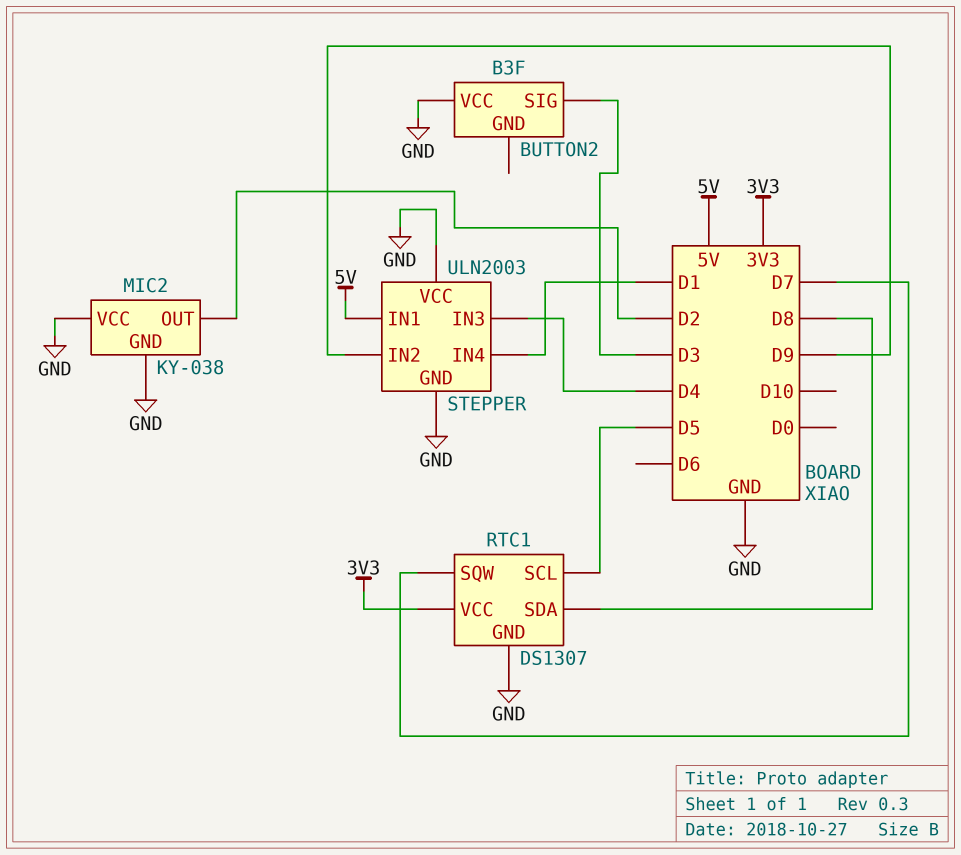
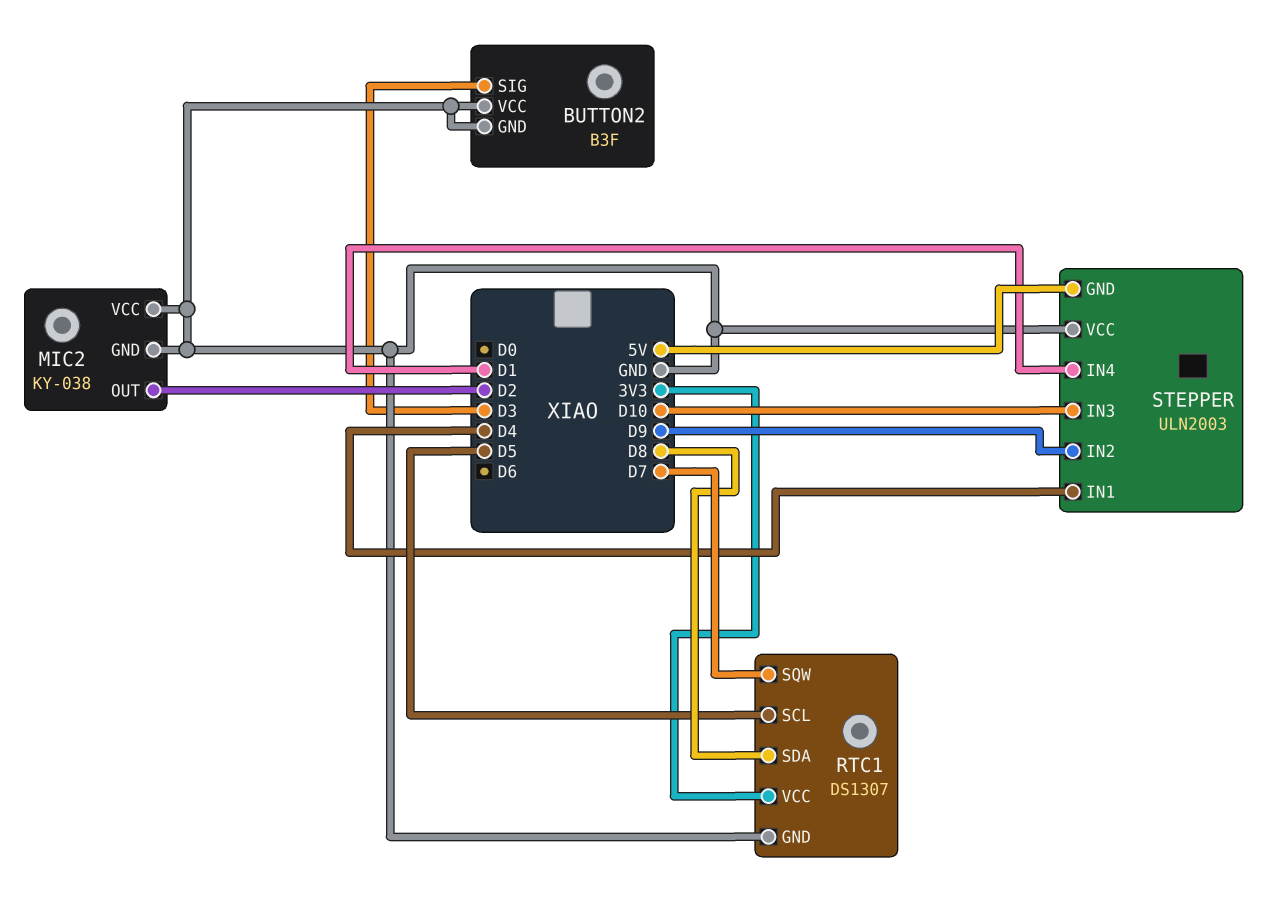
BUTTON2 pin GND: none -> GND
STEPPER pin GND: GND -> 5V
STEPPER pin IN1: 5V -> D4
STEPPER pin IN3: D4 -> D10

